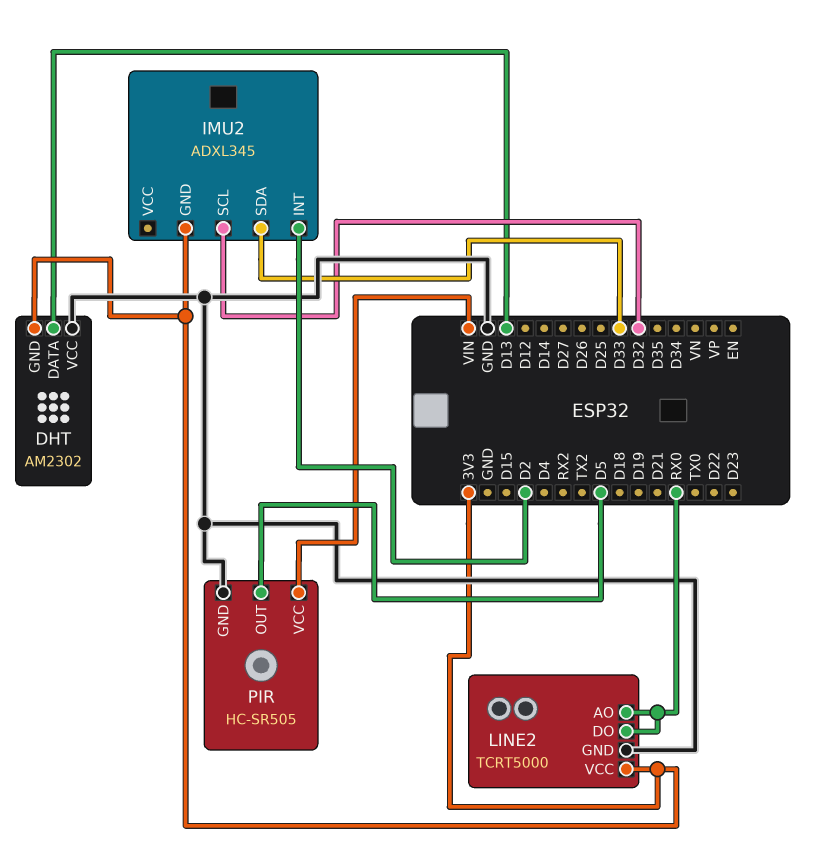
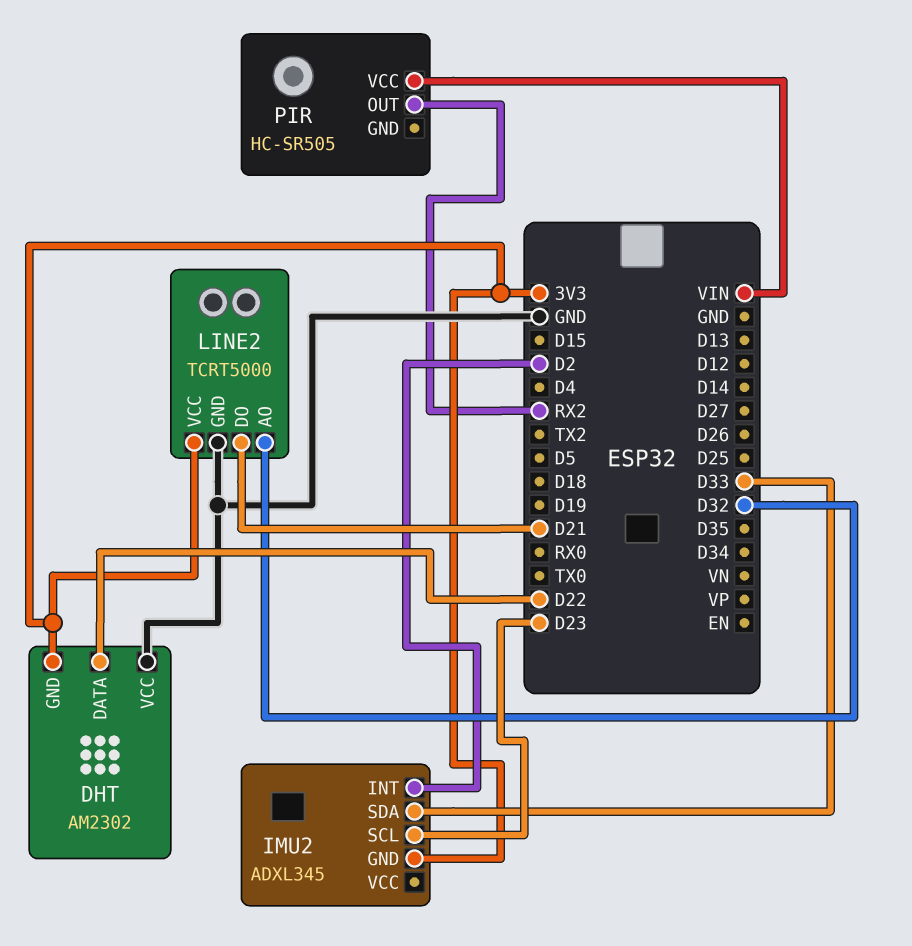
DHT pin DATA: D13 -> D22
IMU2 pin SCL: D32 -> D23
LINE2 pin AO: RX0 -> D32
LINE2 pin DO: RX0 -> D21
PIR pin GND: GND -> none
PIR pin OUT: D5 -> RX2

